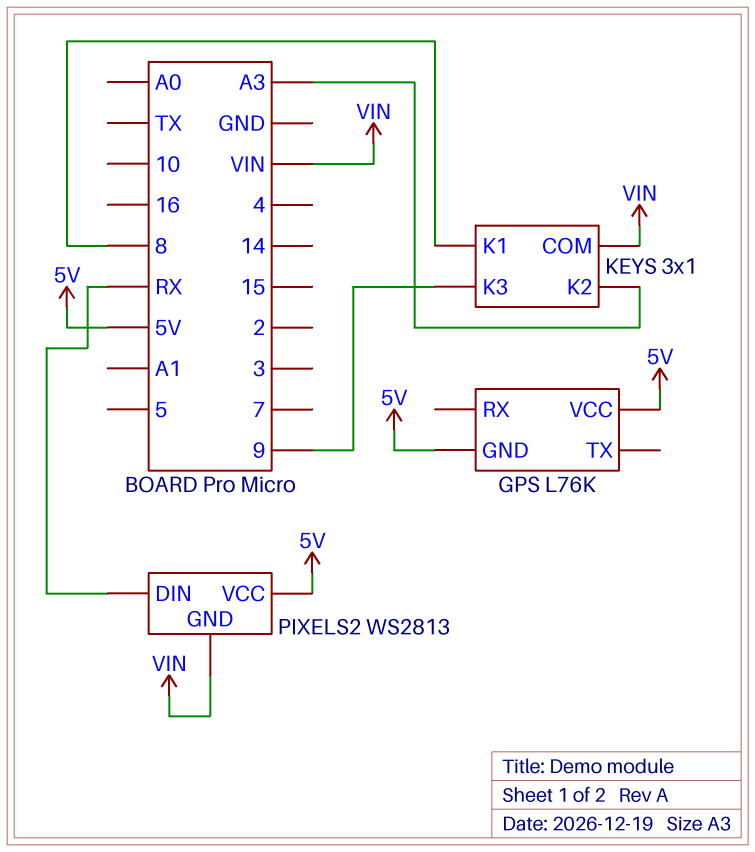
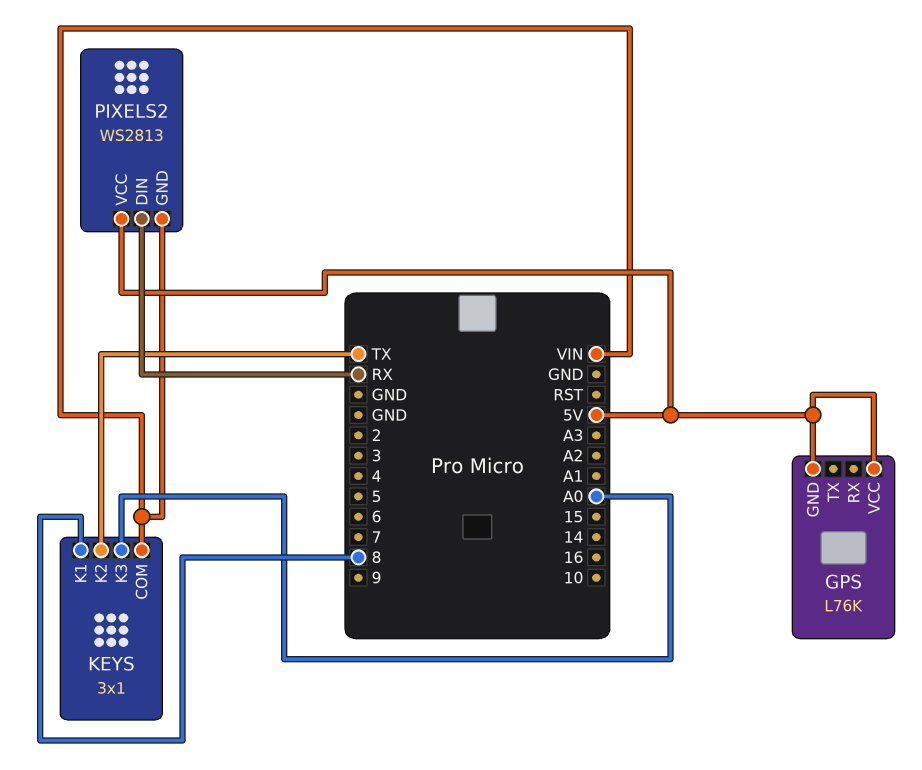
KEYS pin K2: A3 -> TX
KEYS pin K3: 9 -> A0

